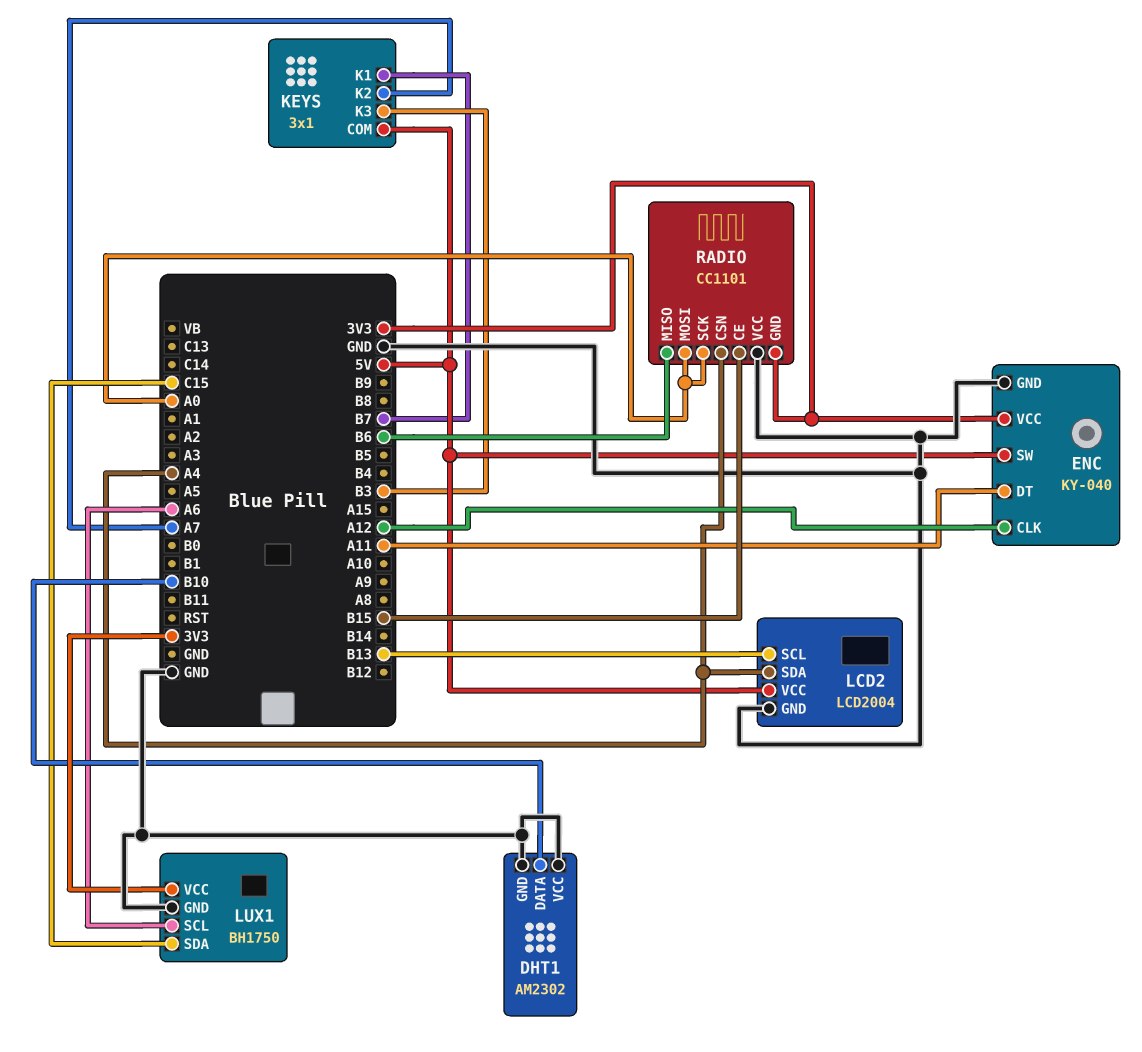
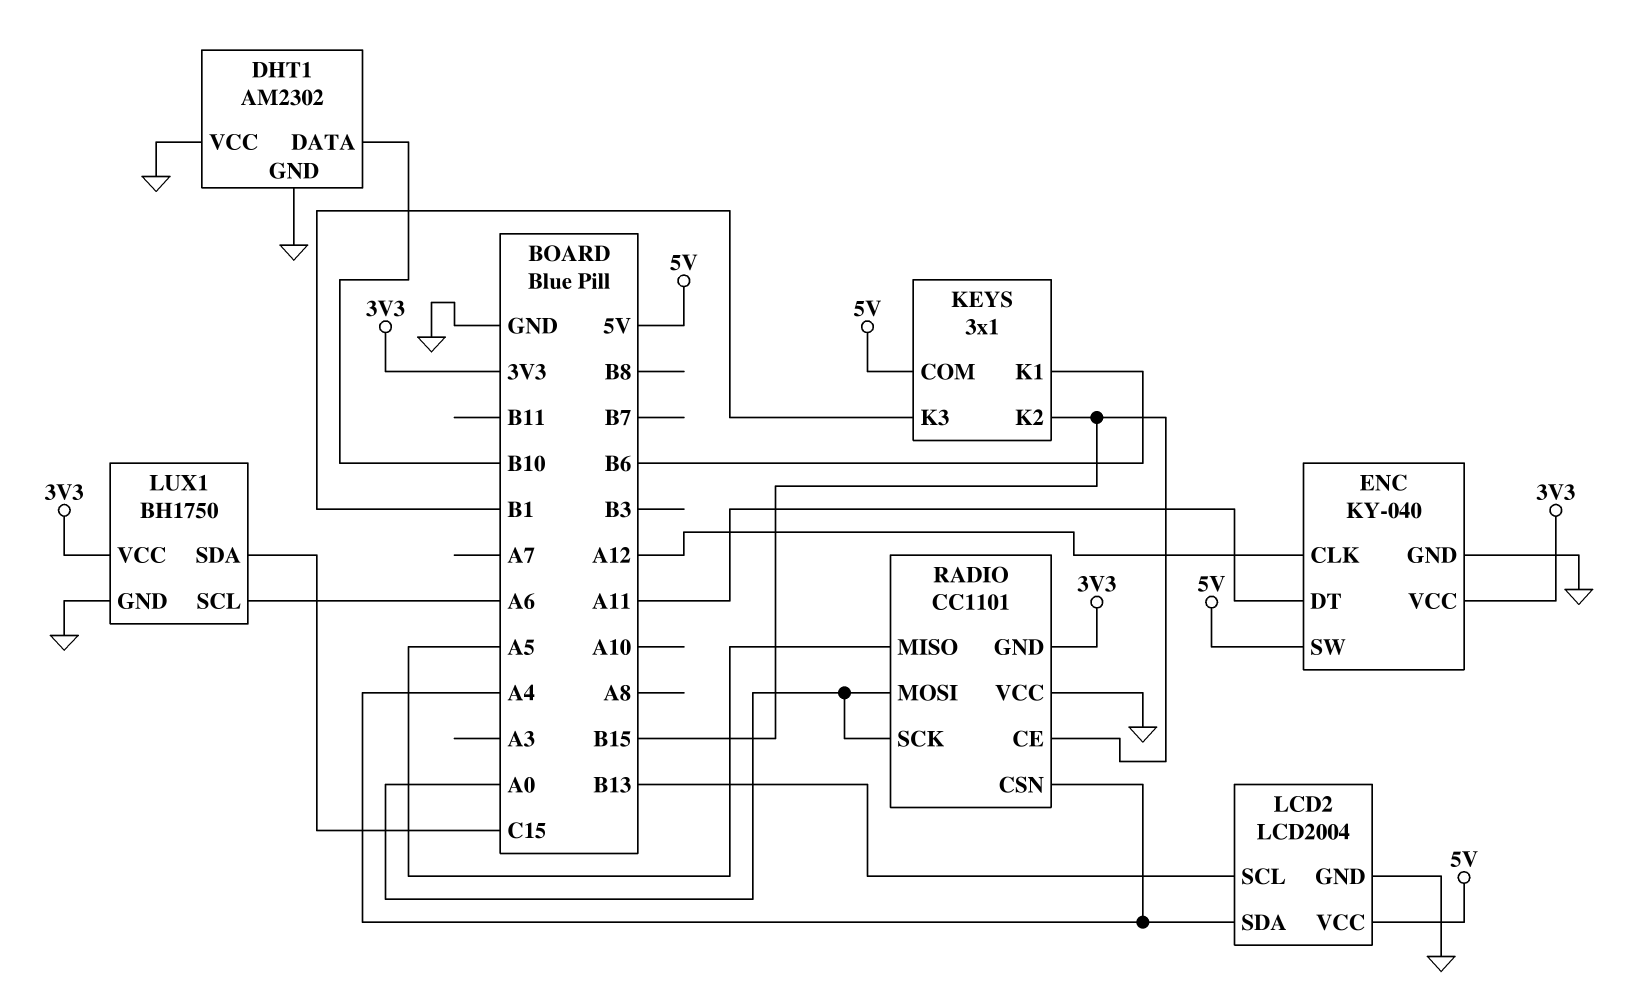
KEYS pin K1: B7 -> B6
KEYS pin K2: A7 -> B15
KEYS pin K3: B3 -> B1
RADIO pin MISO: B6 -> A5

